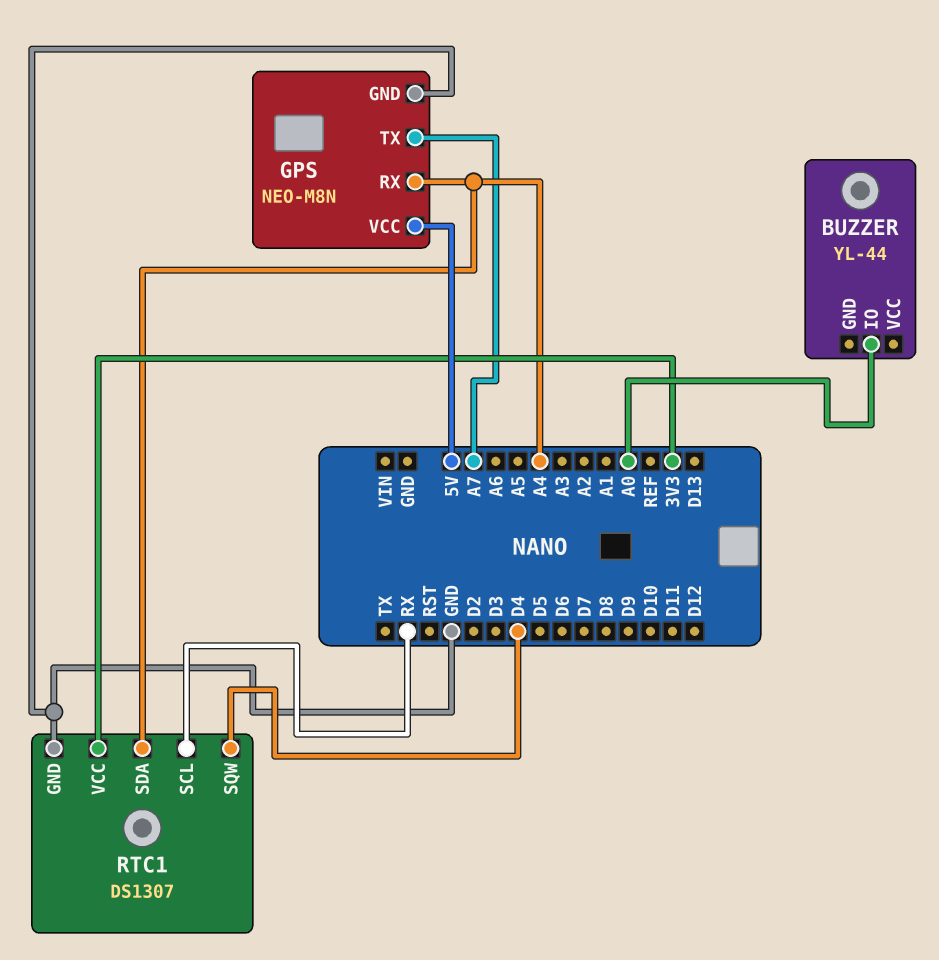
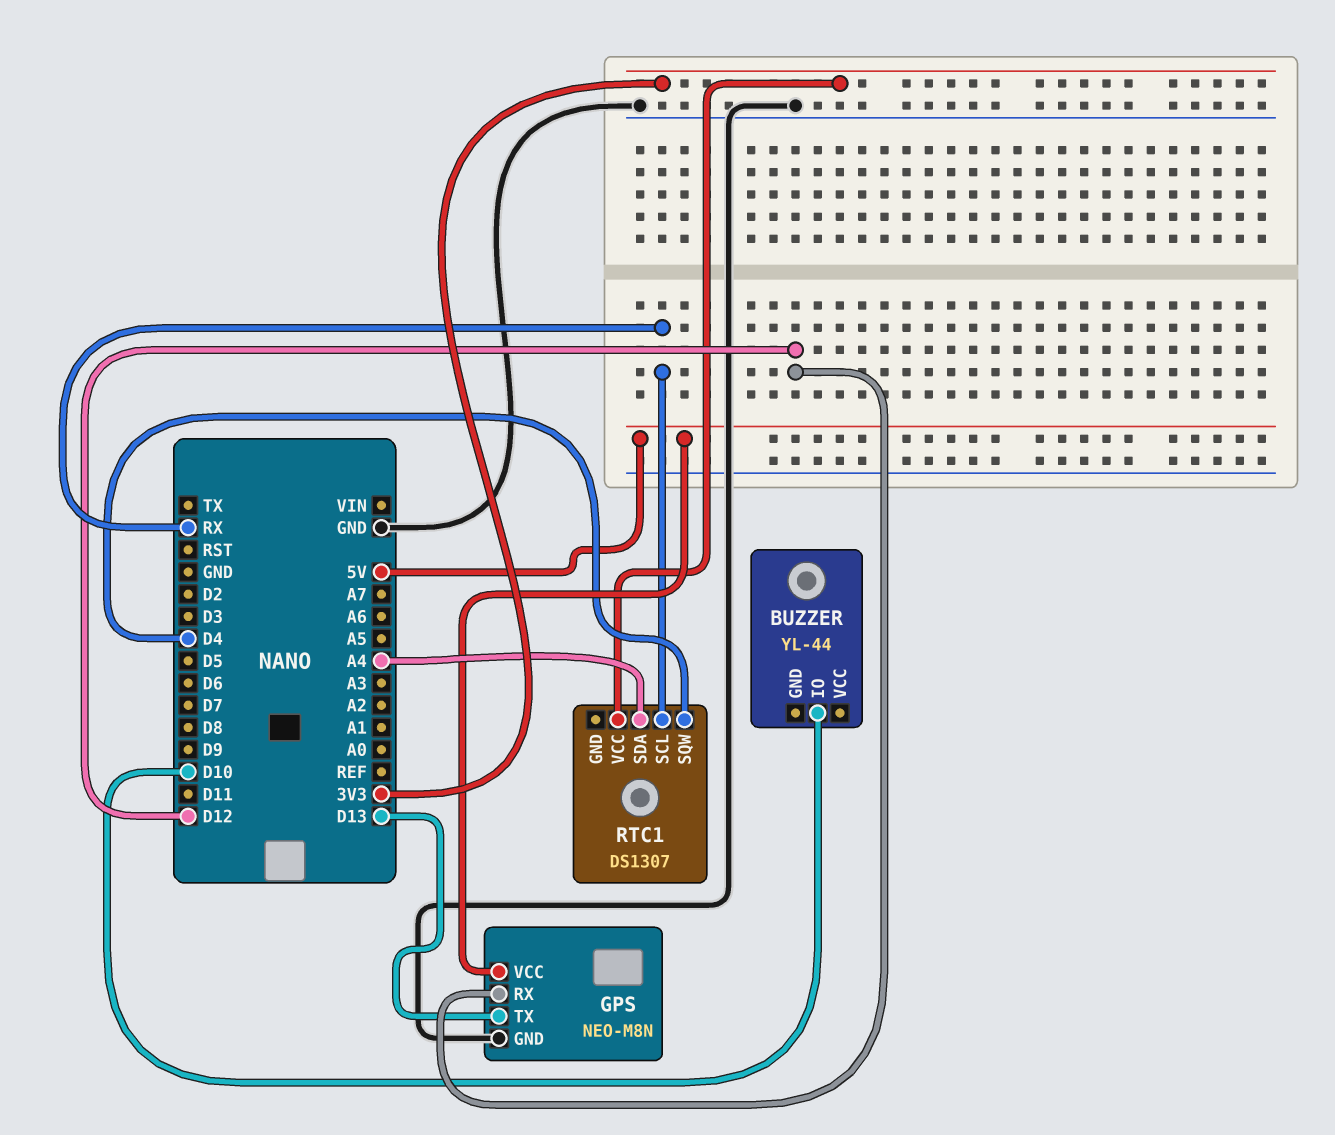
BUZZER pin IO: A0 -> D10
GPS pin RX: A4 -> D12
GPS pin TX: A7 -> D13
RTC1 pin GND: GND -> none

